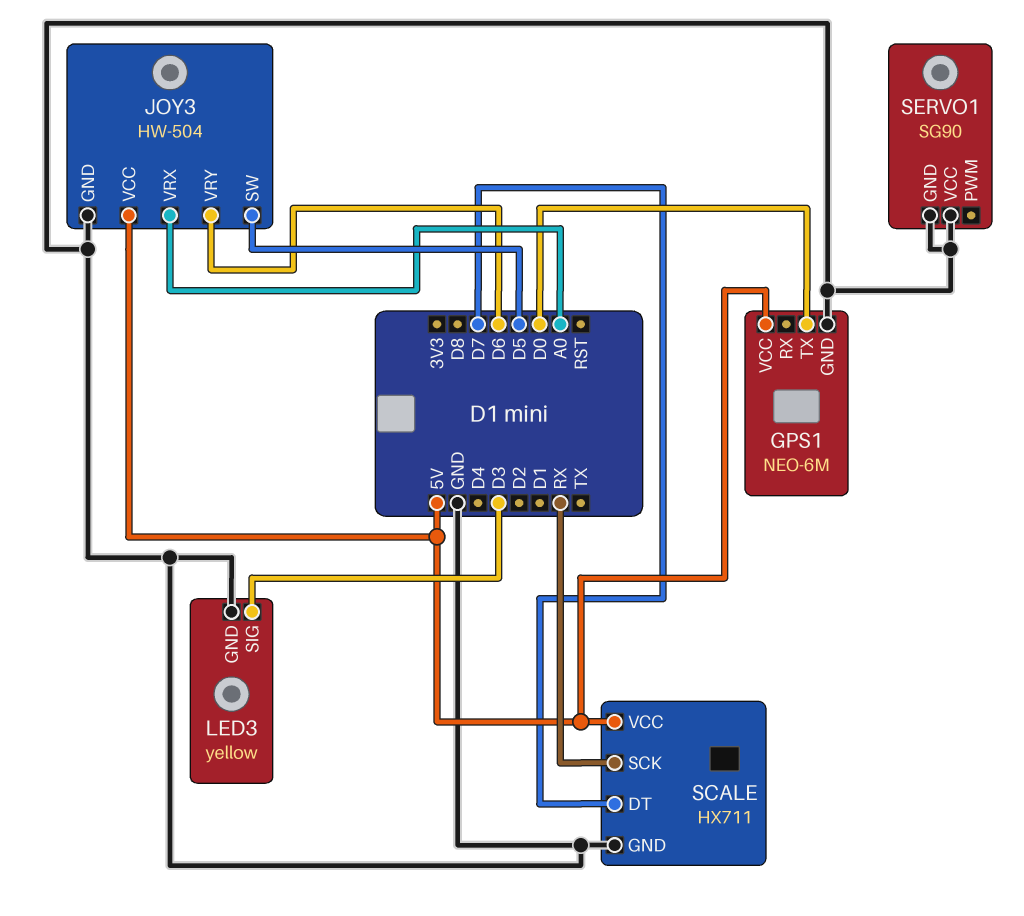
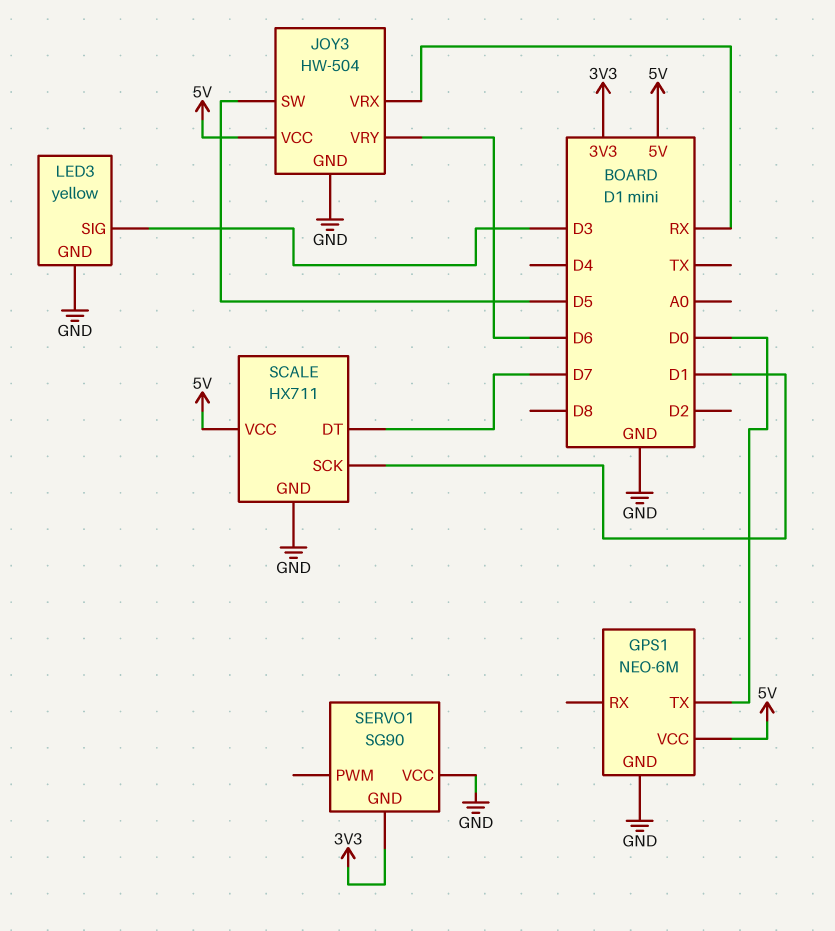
JOY3 pin VRX: A0 -> RX
SCALE pin SCK: RX -> D1
SERVO1 pin GND: GND -> 3V3

